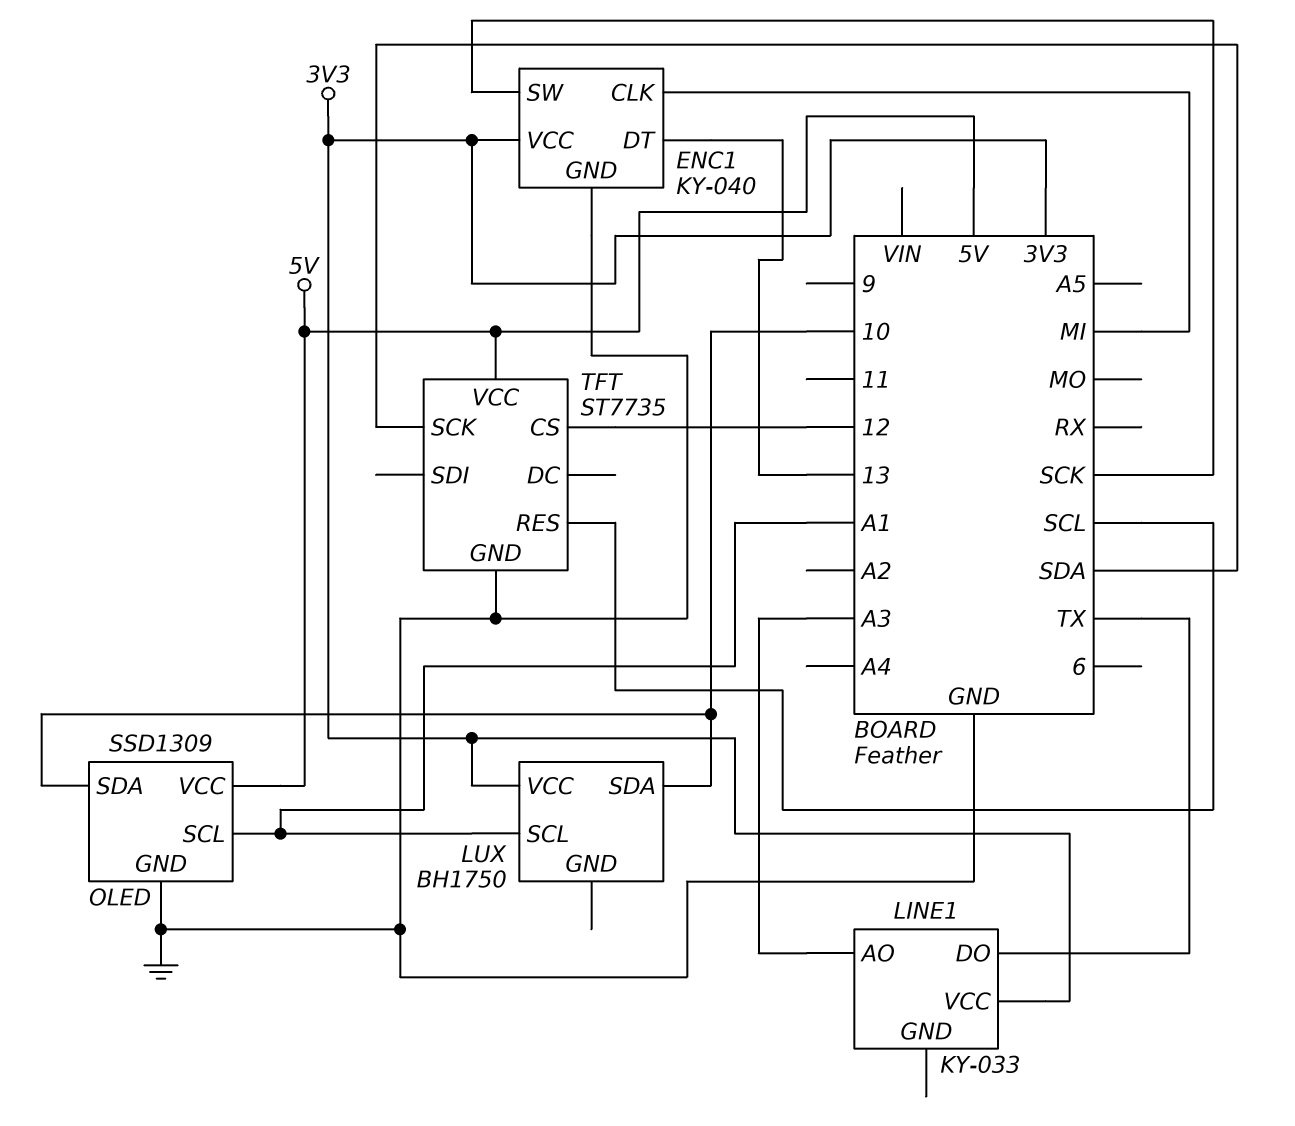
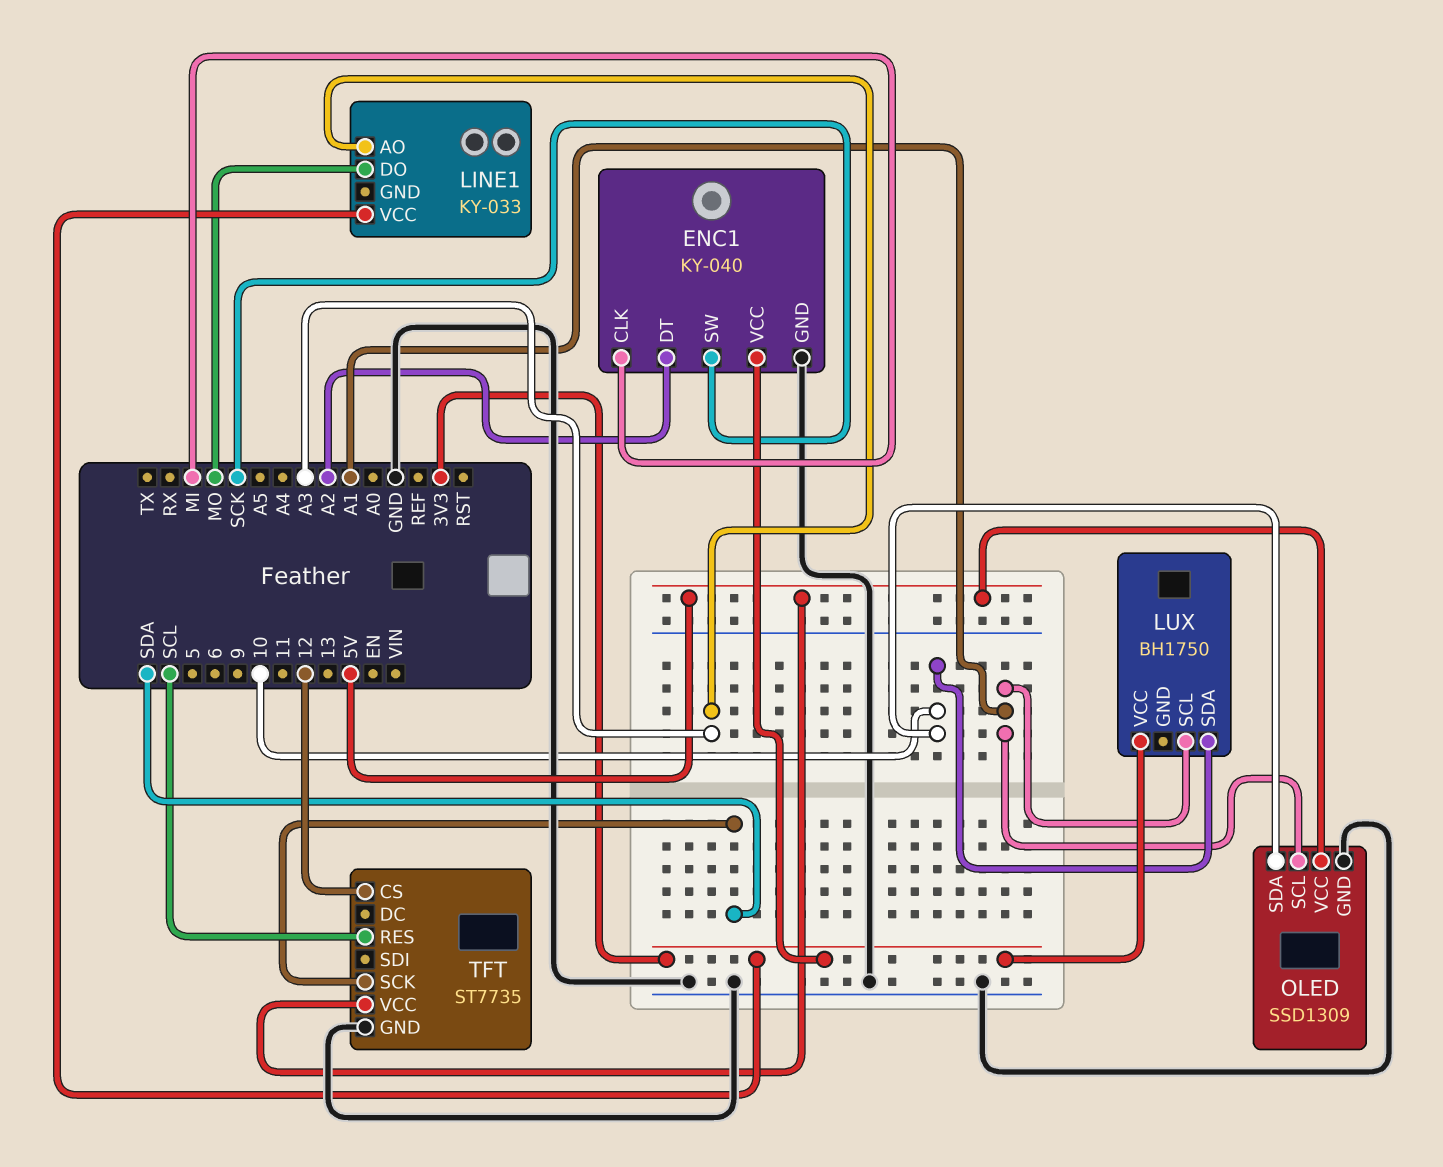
ENC1 pin DT: 13 -> A2
LINE1 pin DO: TX -> MO

